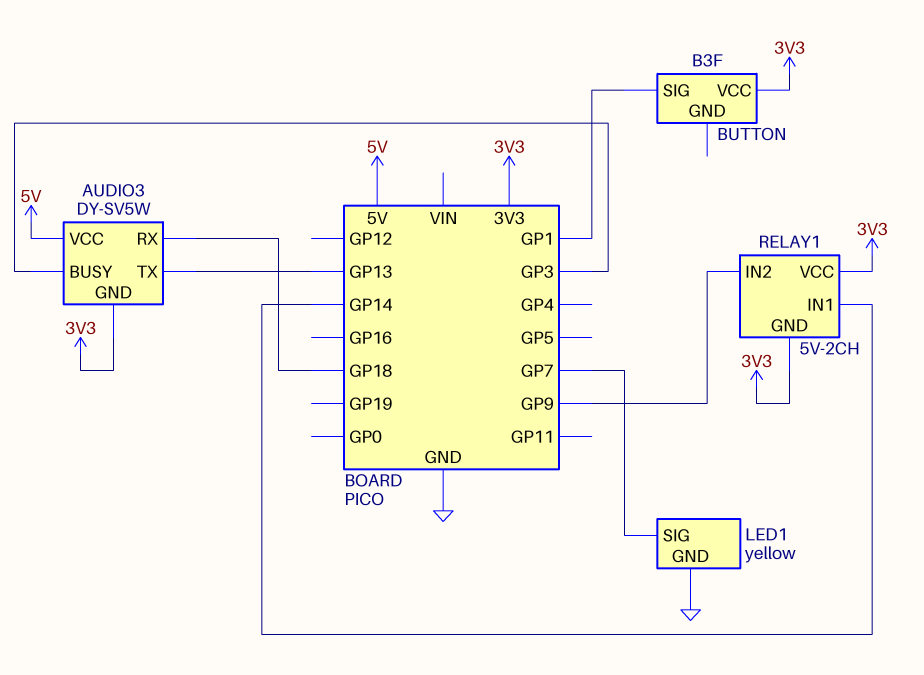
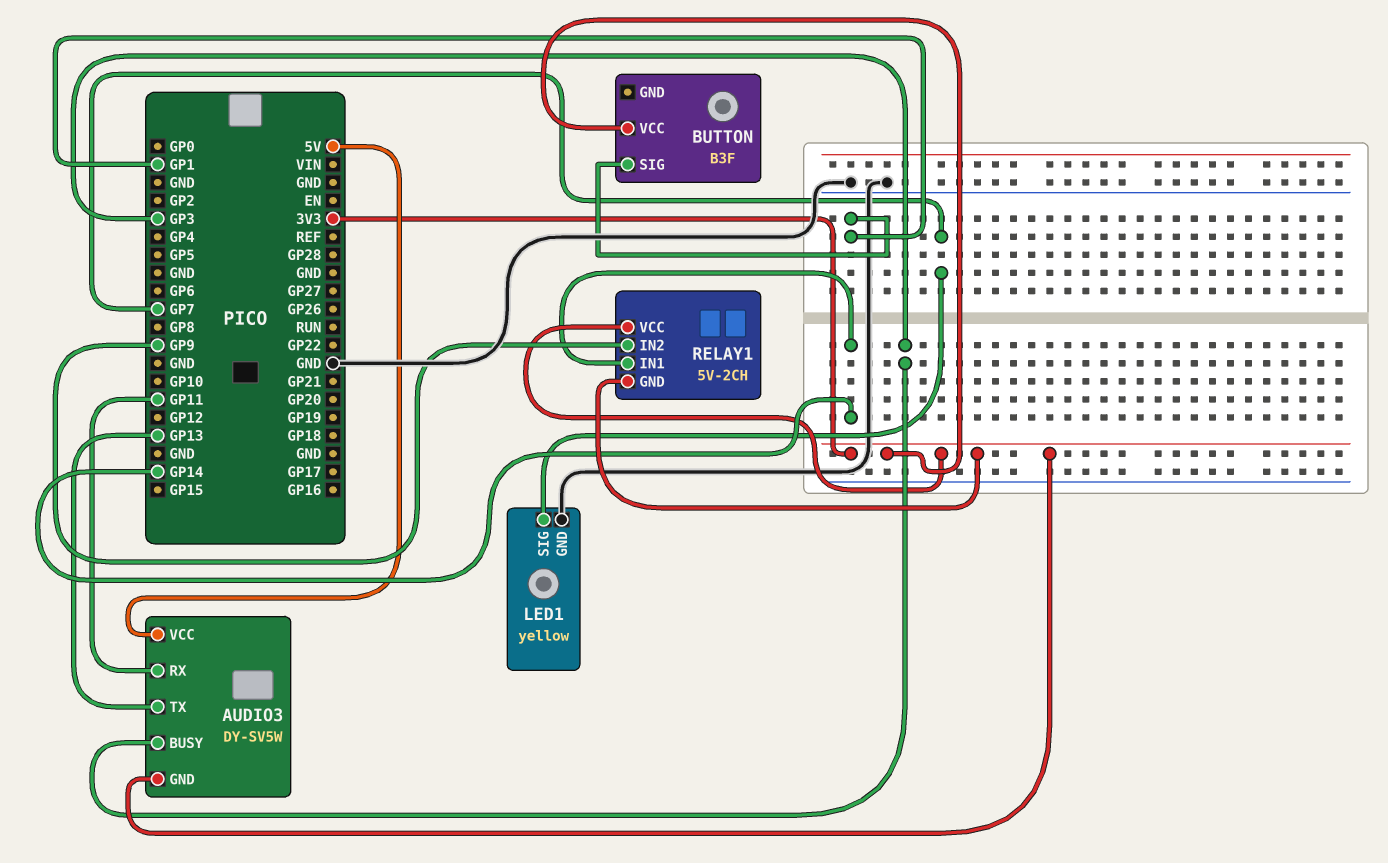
AUDIO3 pin RX: GP18 -> GP11

